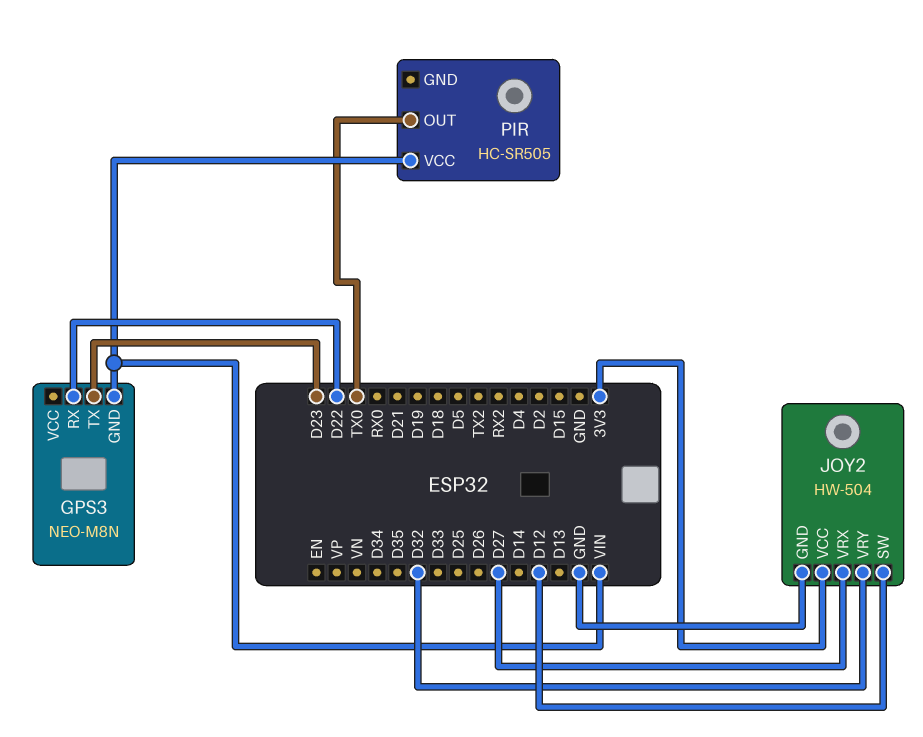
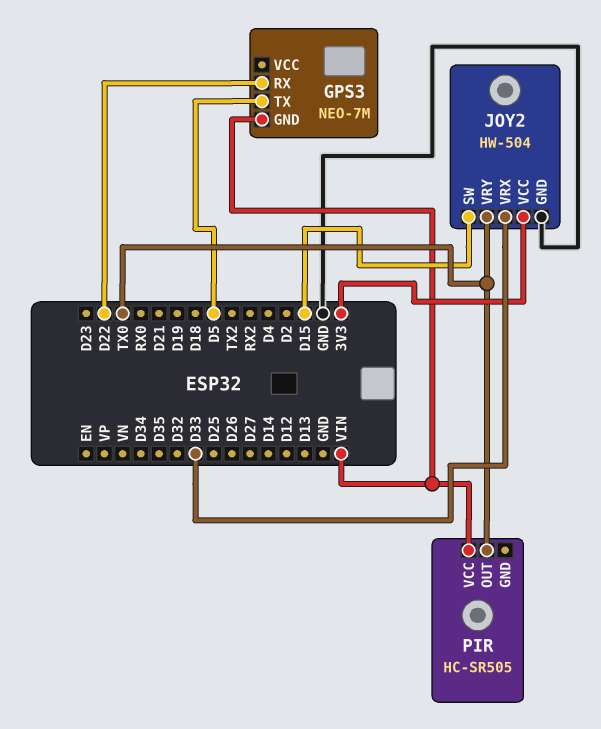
GPS3: NEO-M8N -> NEO-7M
GPS3 pin TX: D23 -> D5
JOY2 pin SW: D12 -> D15
JOY2 pin VRX: D27 -> D33
JOY2 pin VRY: D32 -> TX0

